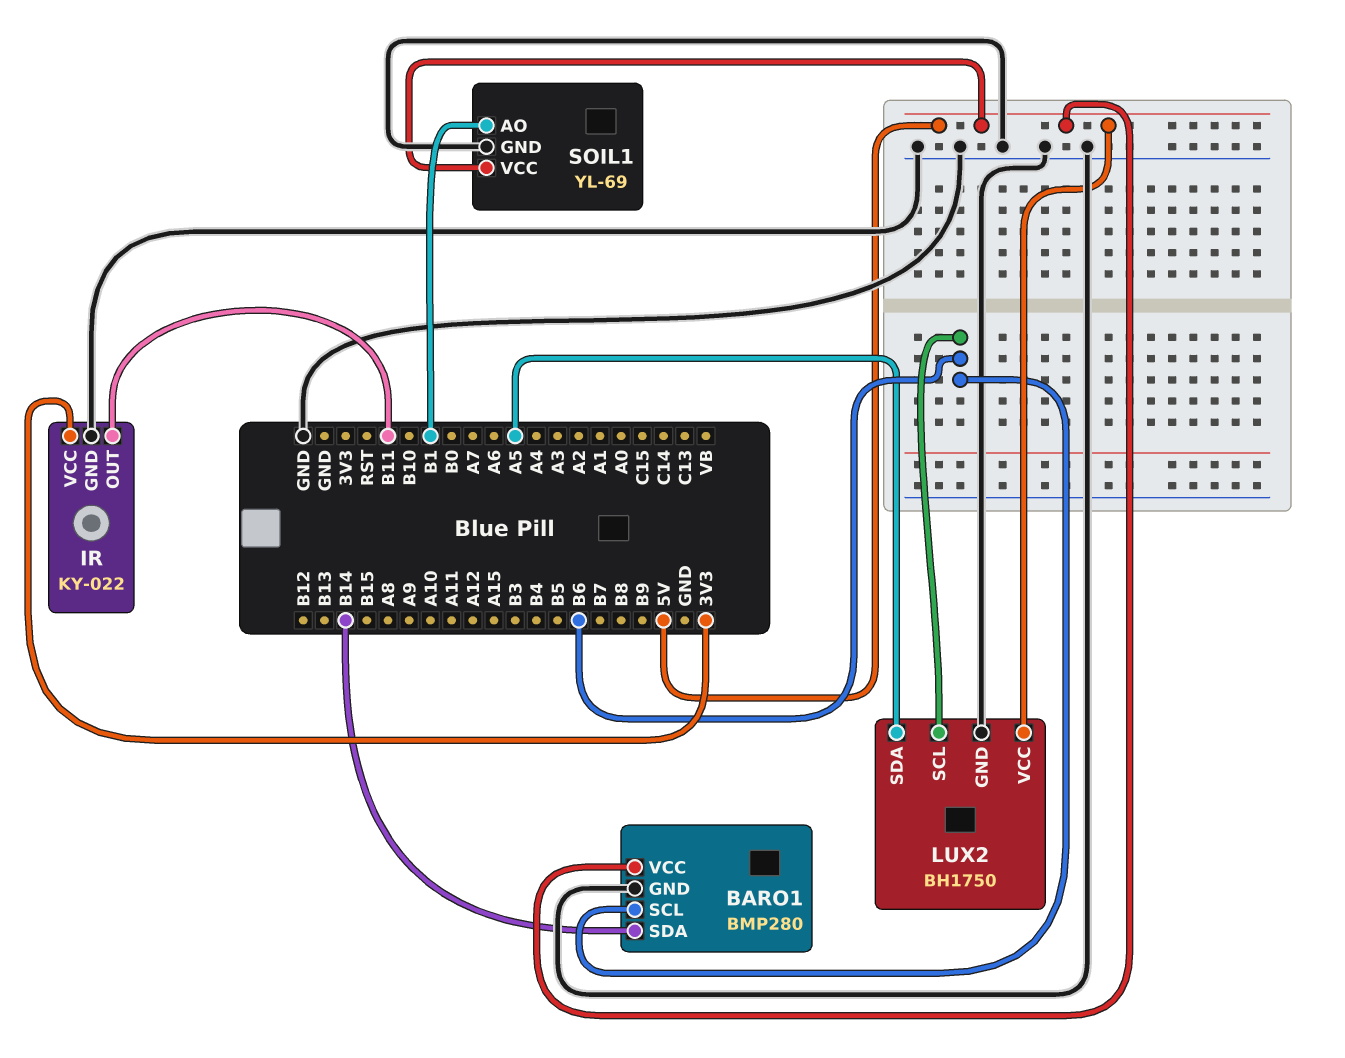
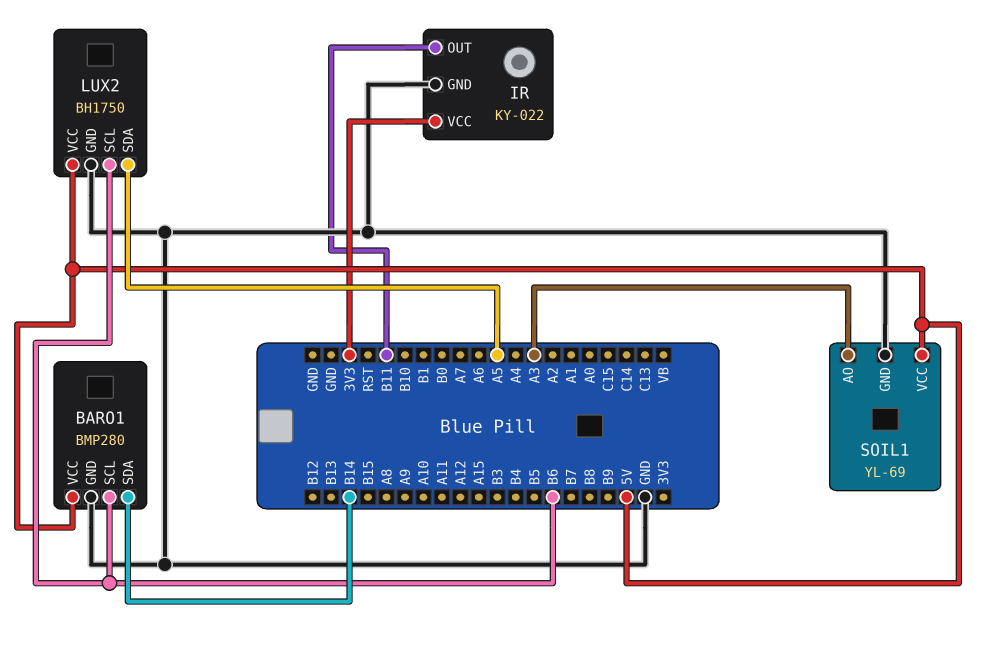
SOIL1 pin AO: B1 -> A3

